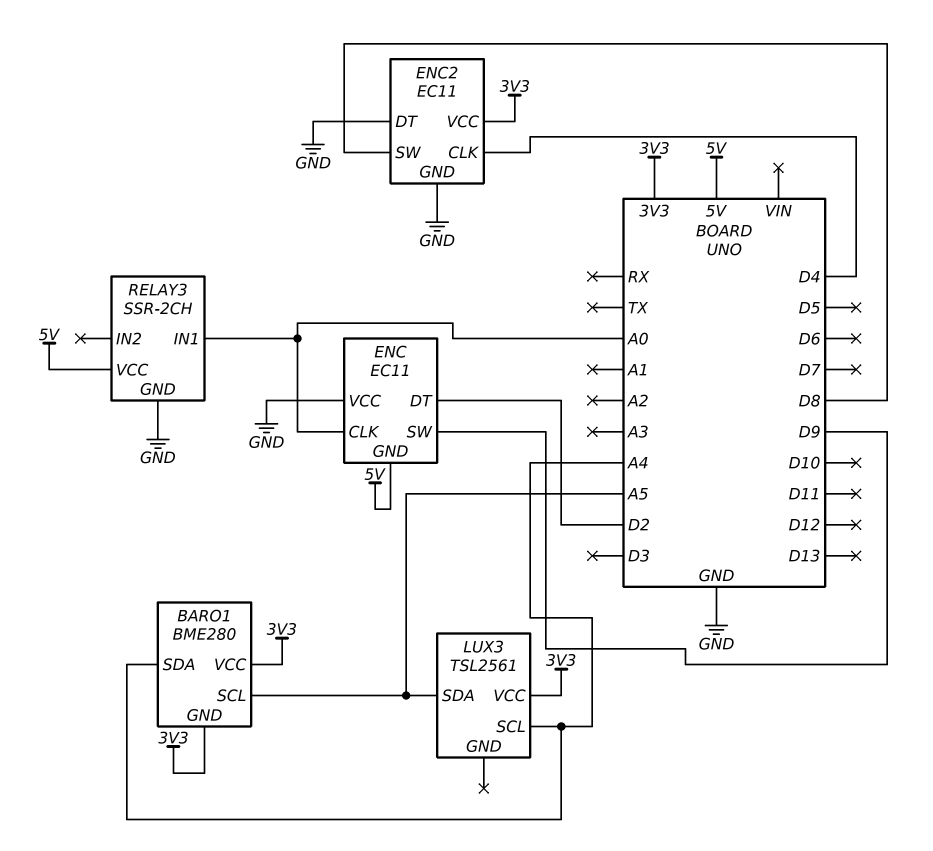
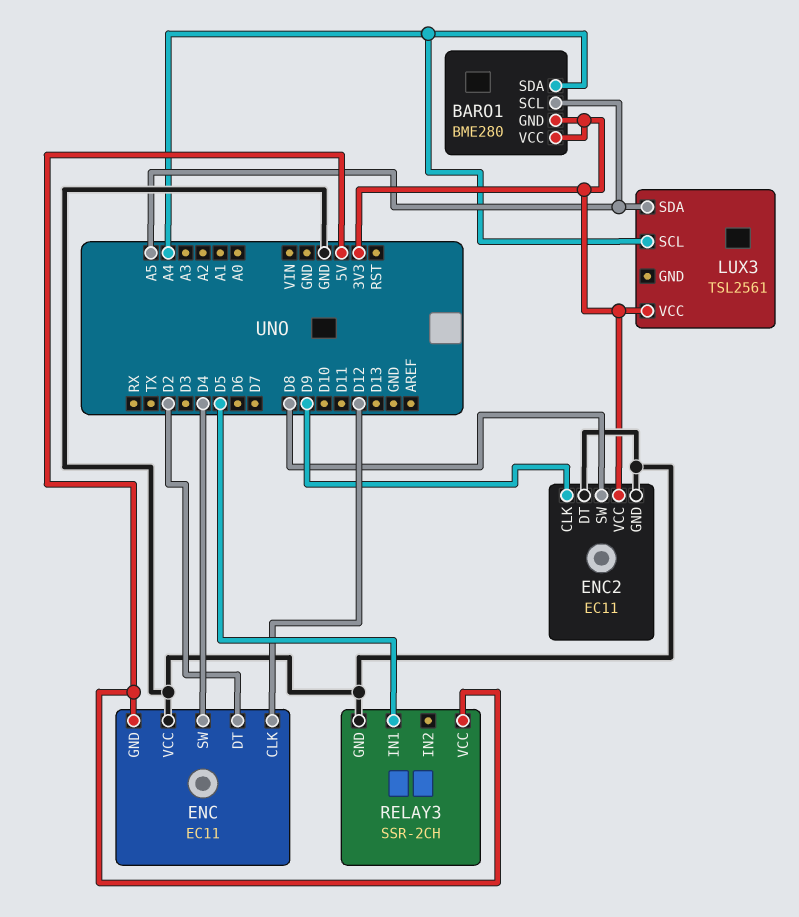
ENC pin CLK: A0 -> D12
ENC pin SW: D9 -> D4
ENC2 pin CLK: D4 -> D9
RELAY3 pin IN1: A0 -> D5

